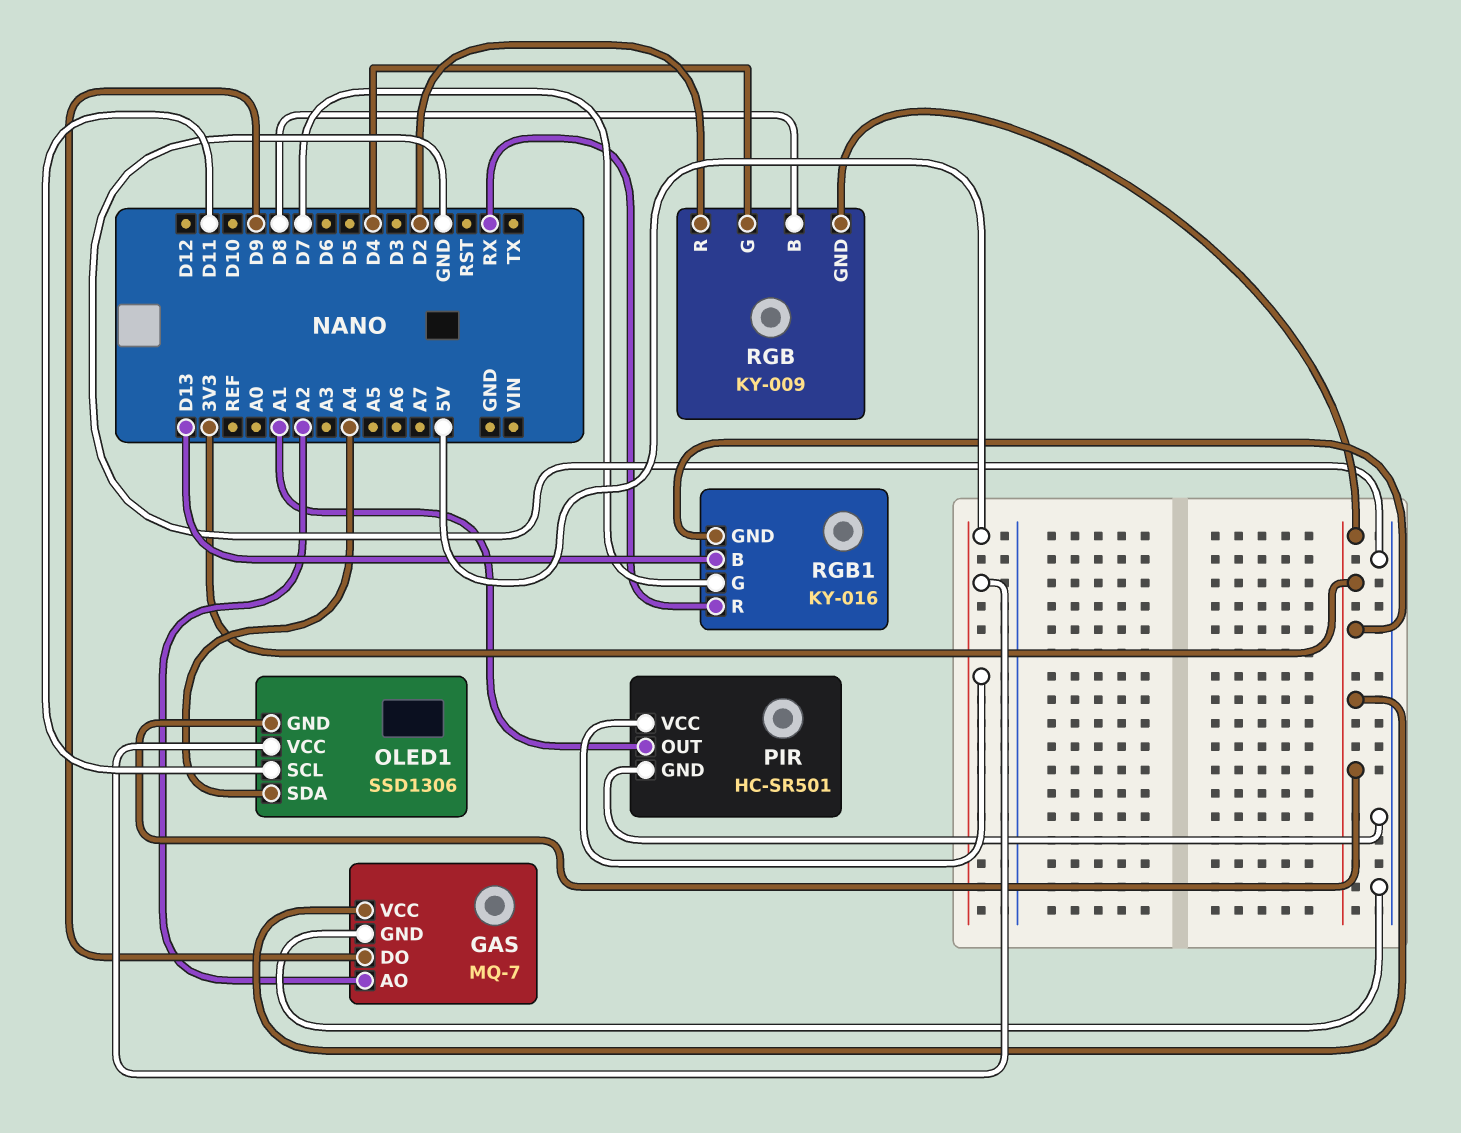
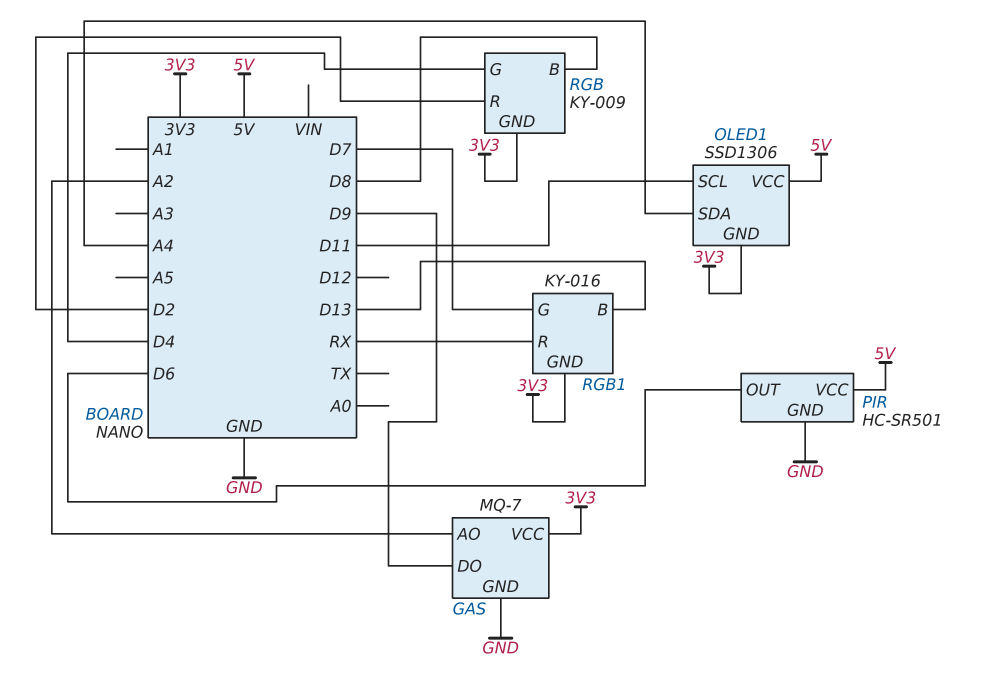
PIR pin OUT: A1 -> D6

